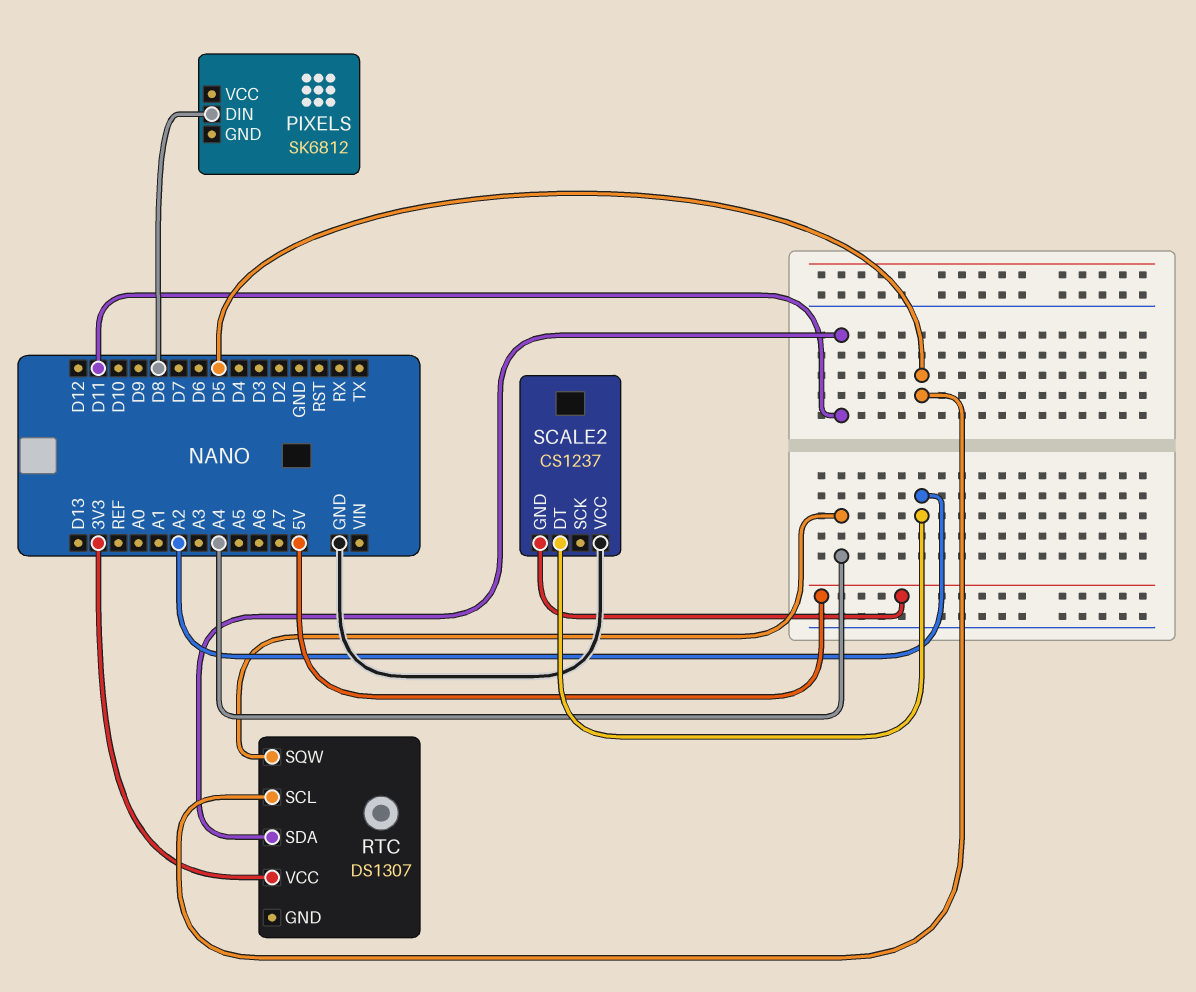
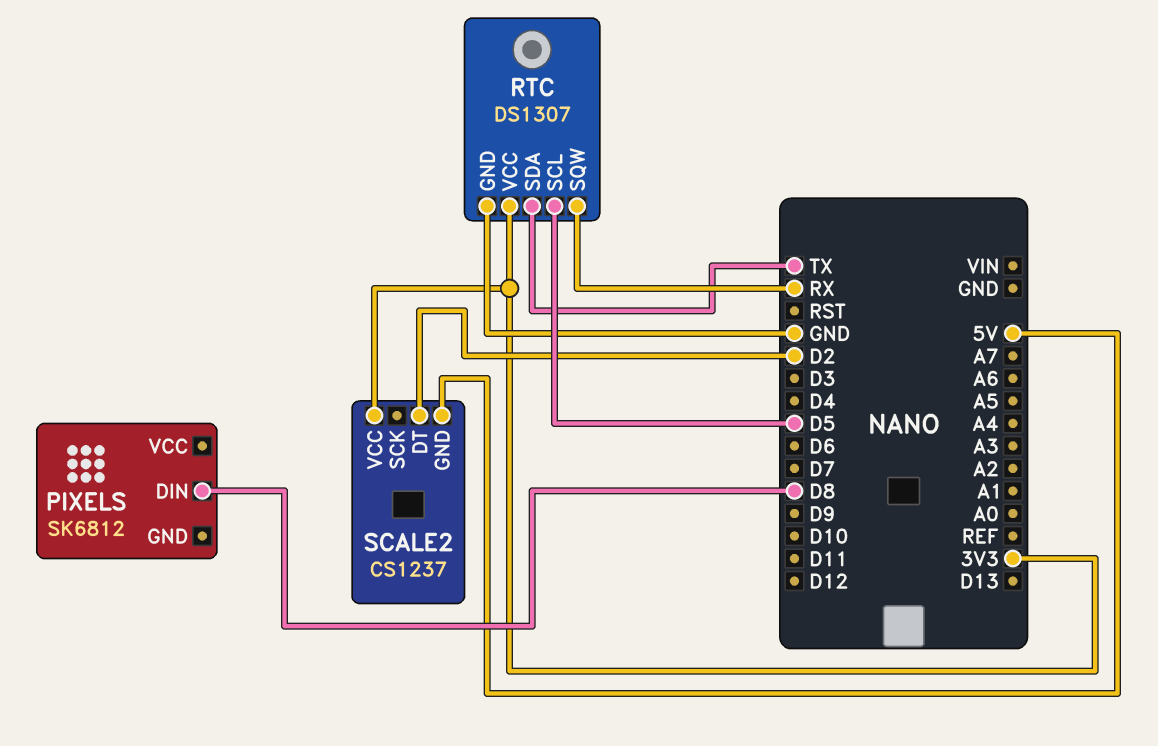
RTC pin GND: none -> GND
RTC pin SDA: D11 -> TX
RTC pin SQW: A4 -> RX
SCALE2 pin DT: A2 -> D2
SCALE2 pin VCC: GND -> 3V3

